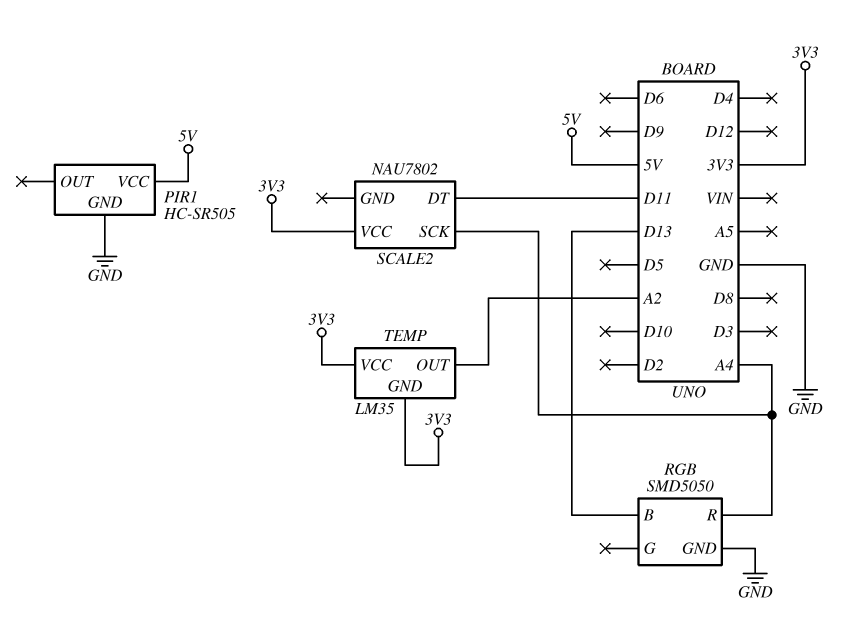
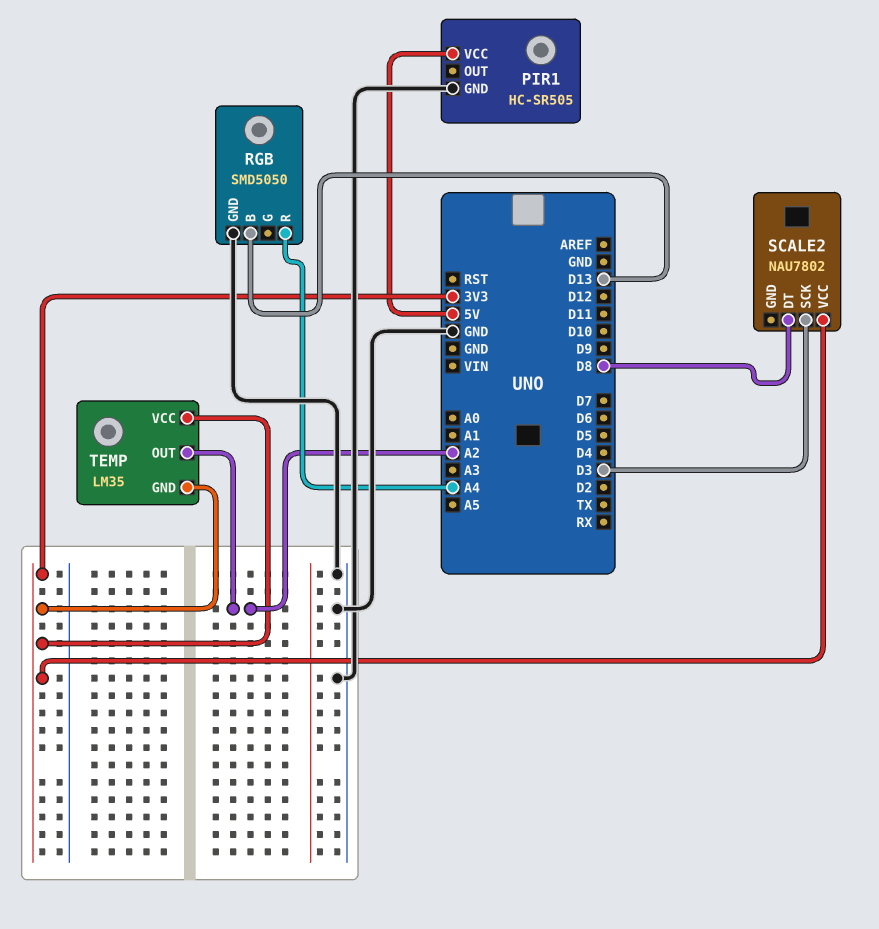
SCALE2 pin DT: D11 -> D8
SCALE2 pin SCK: A4 -> D3

